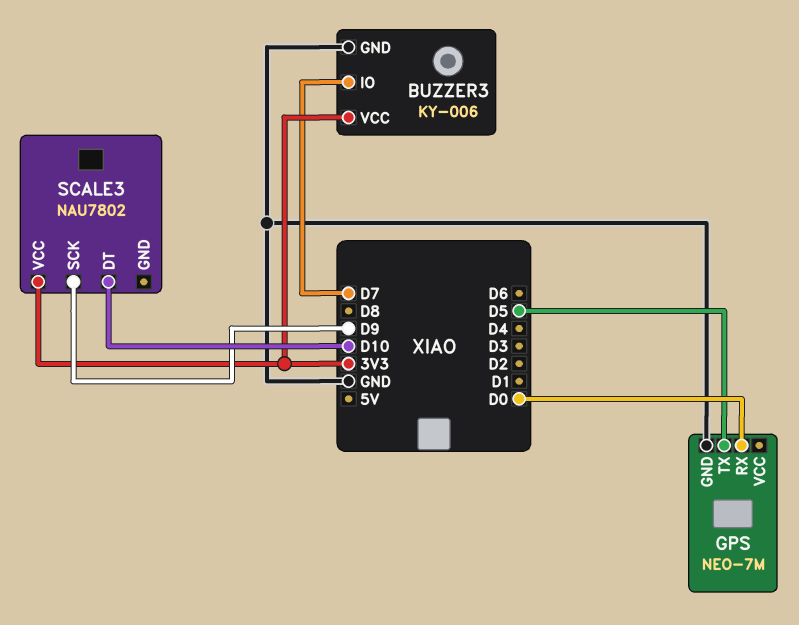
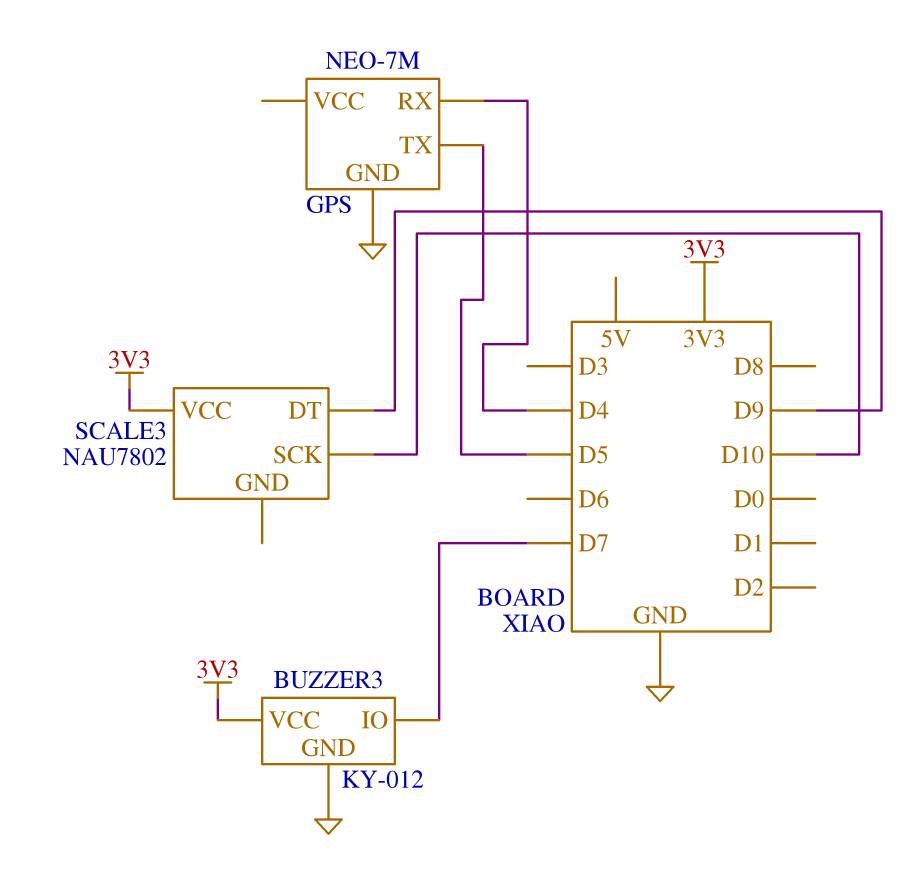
BUZZER3: KY-006 -> KY-012
GPS pin RX: D0 -> D4
SCALE3 pin DT: D10 -> D9
SCALE3 pin SCK: D9 -> D10

